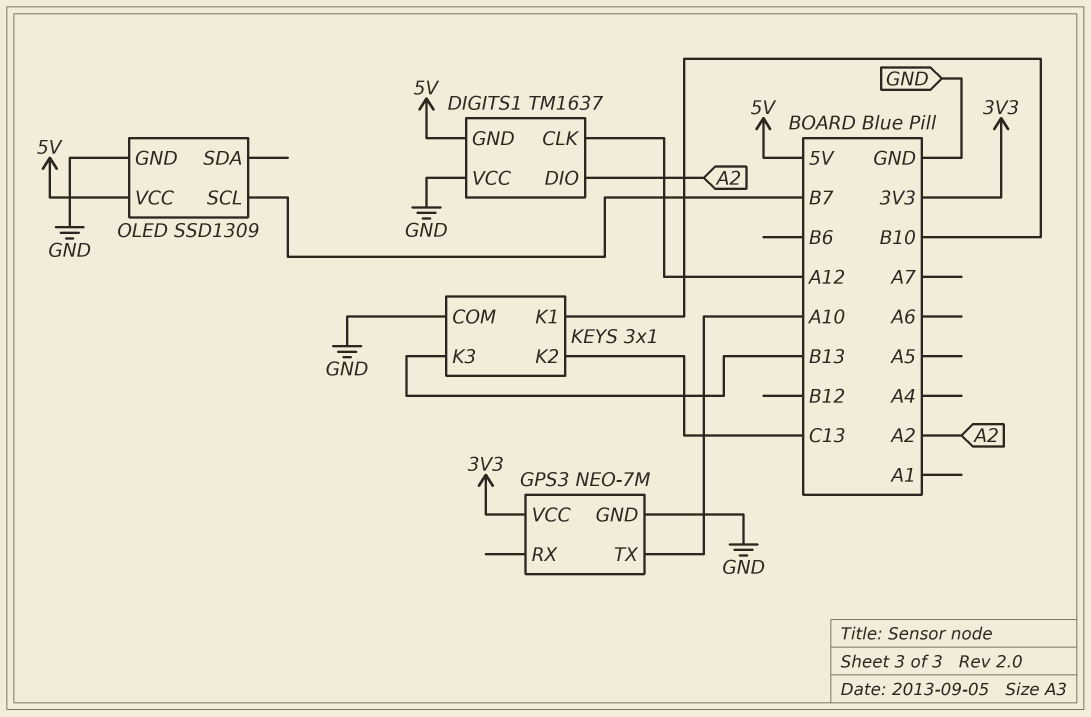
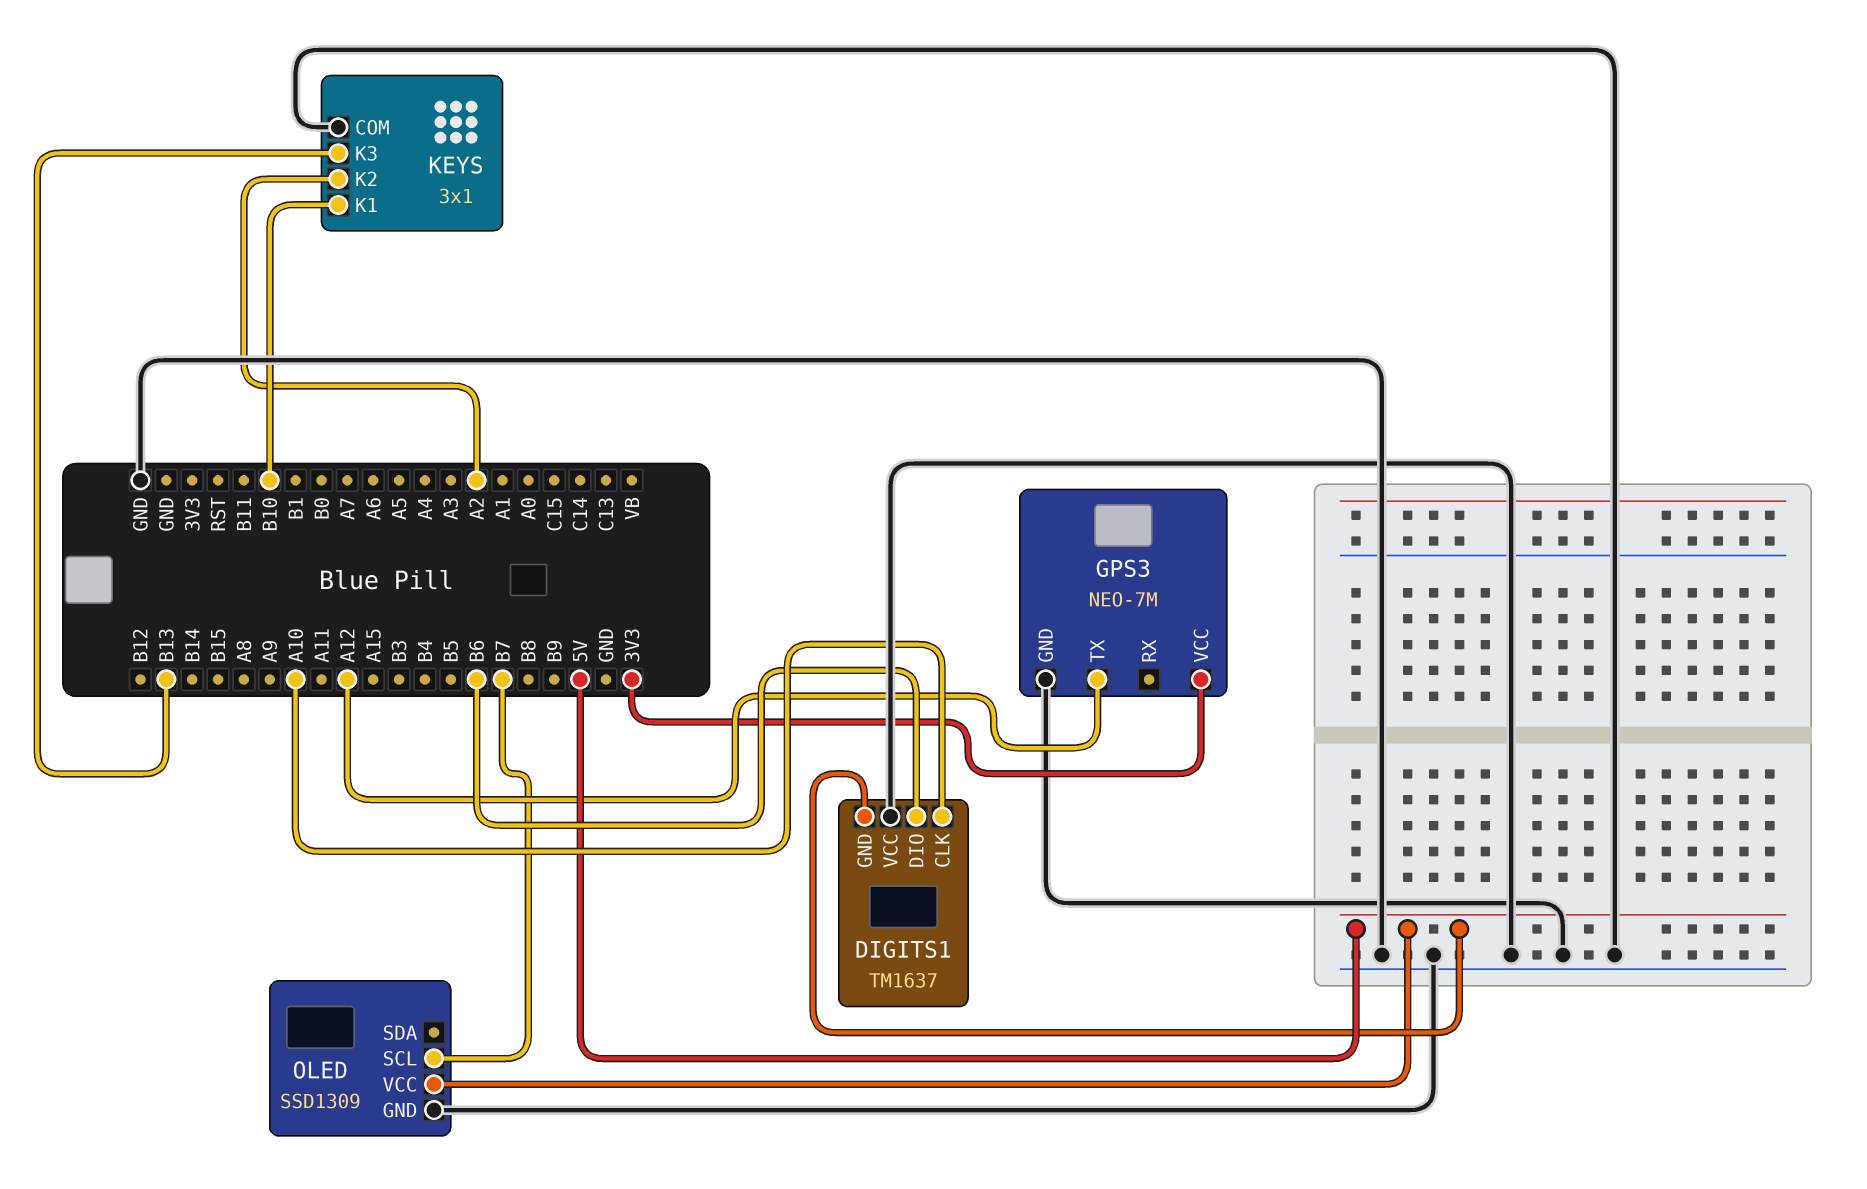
DIGITS1 pin CLK: A12 -> A10
DIGITS1 pin DIO: A2 -> B6
GPS3 pin TX: A10 -> A12
KEYS pin K2: C13 -> A2

